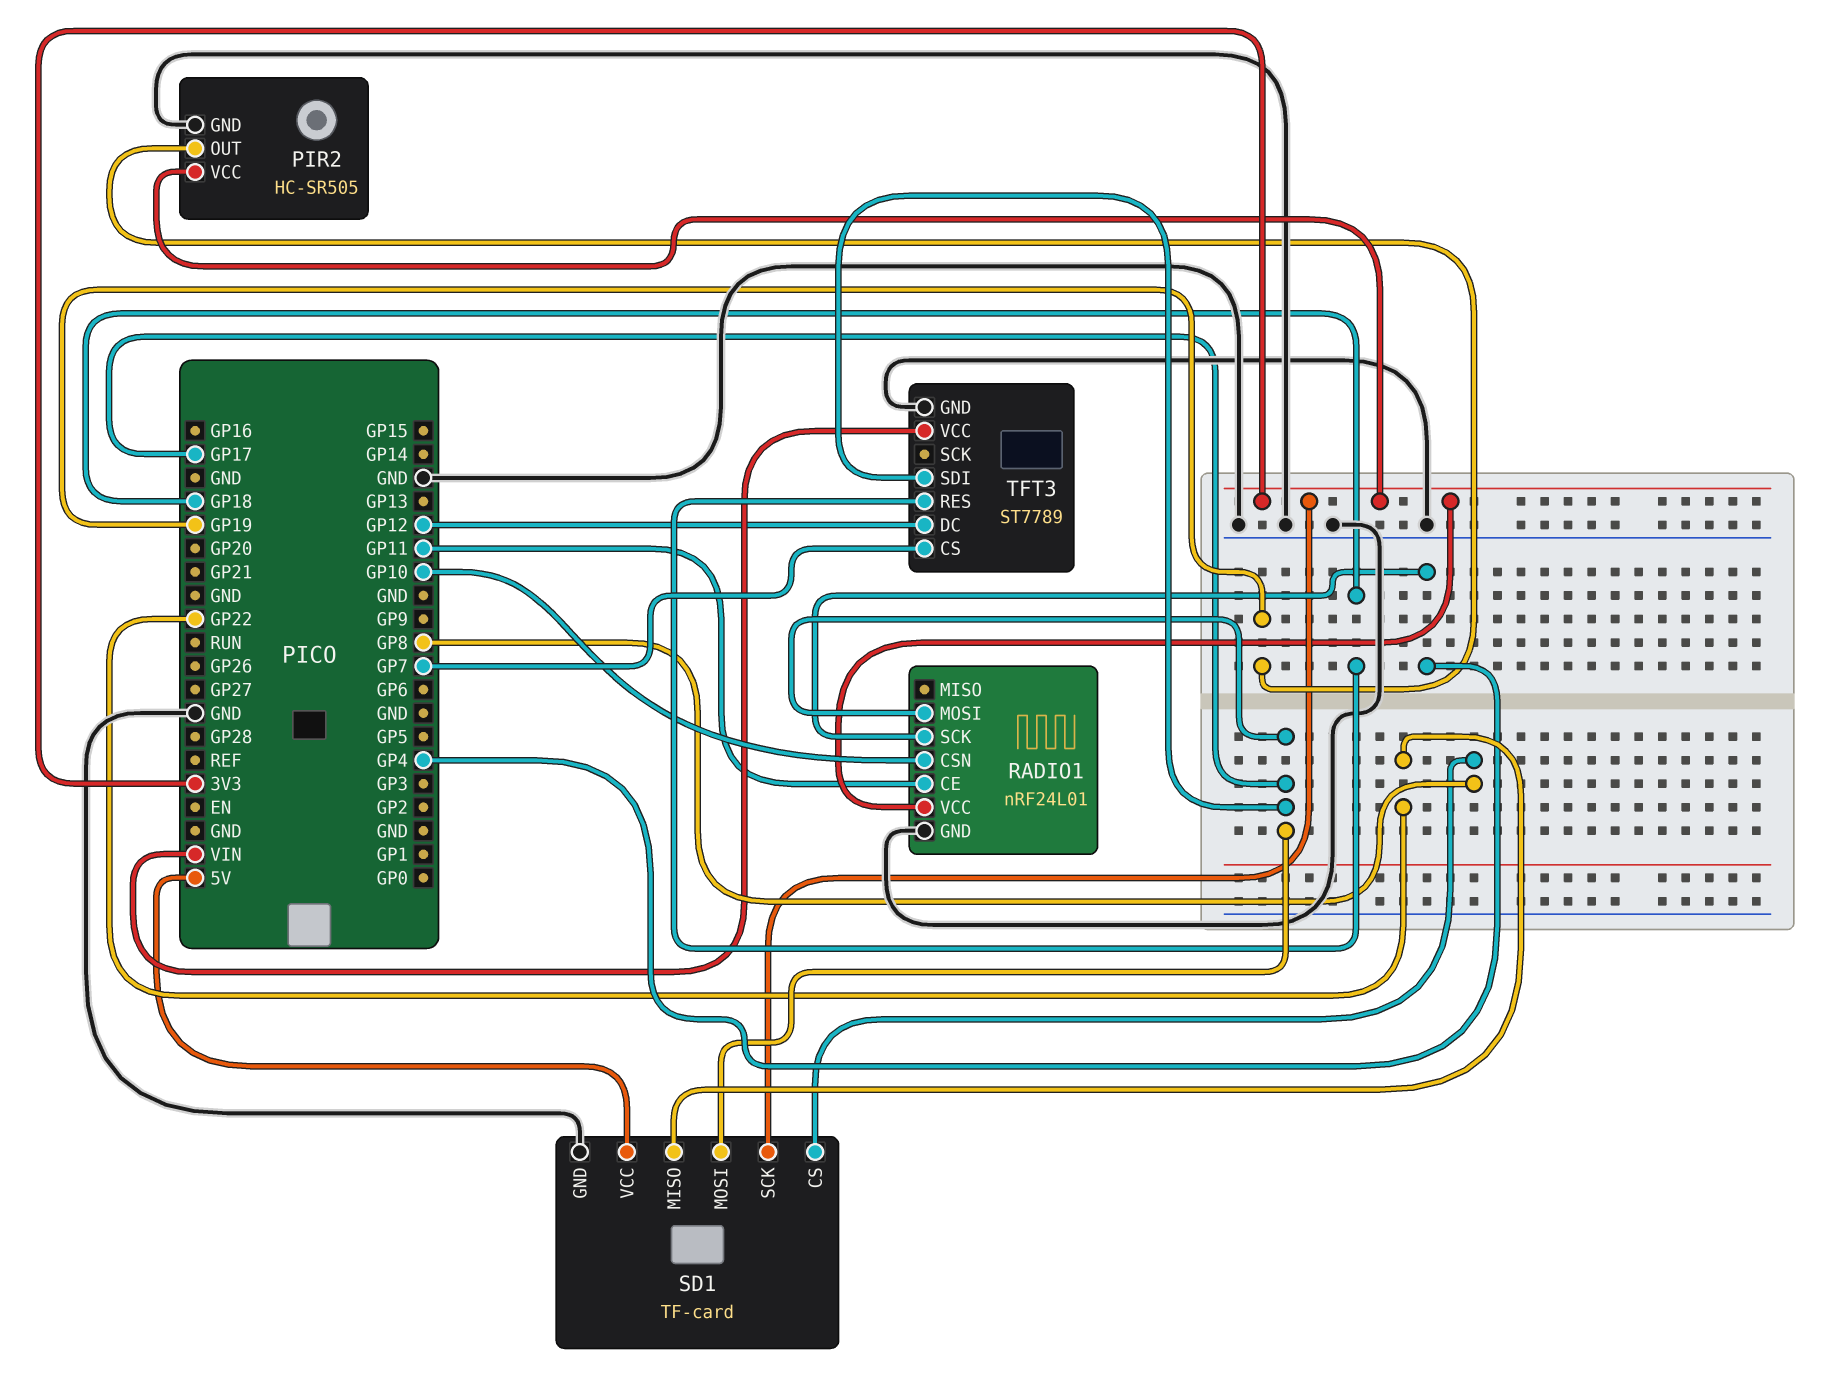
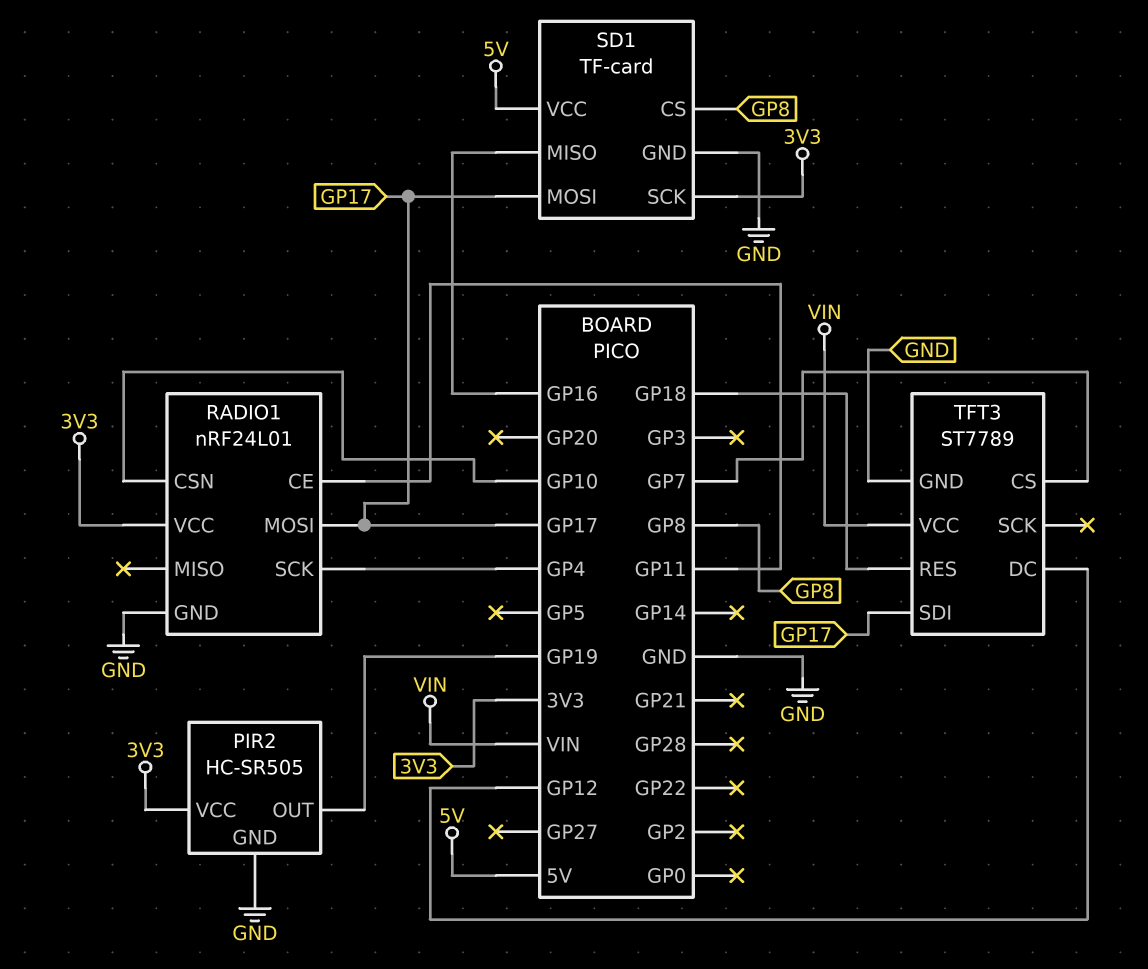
SD1 pin MISO: GP22 -> GP16

